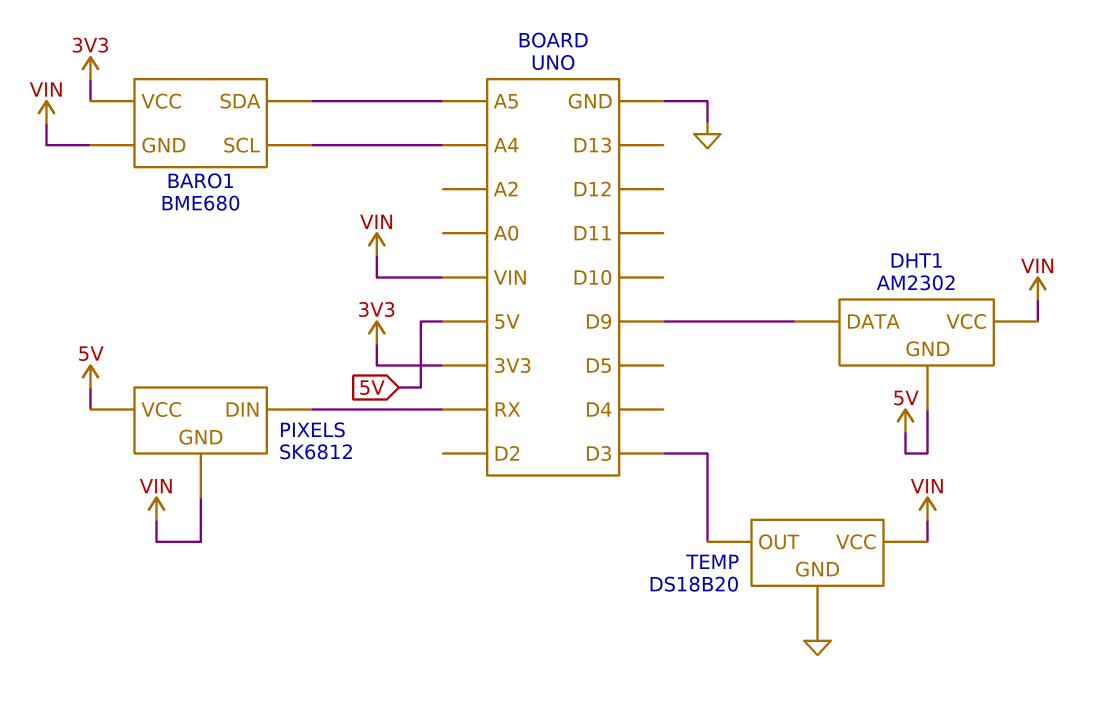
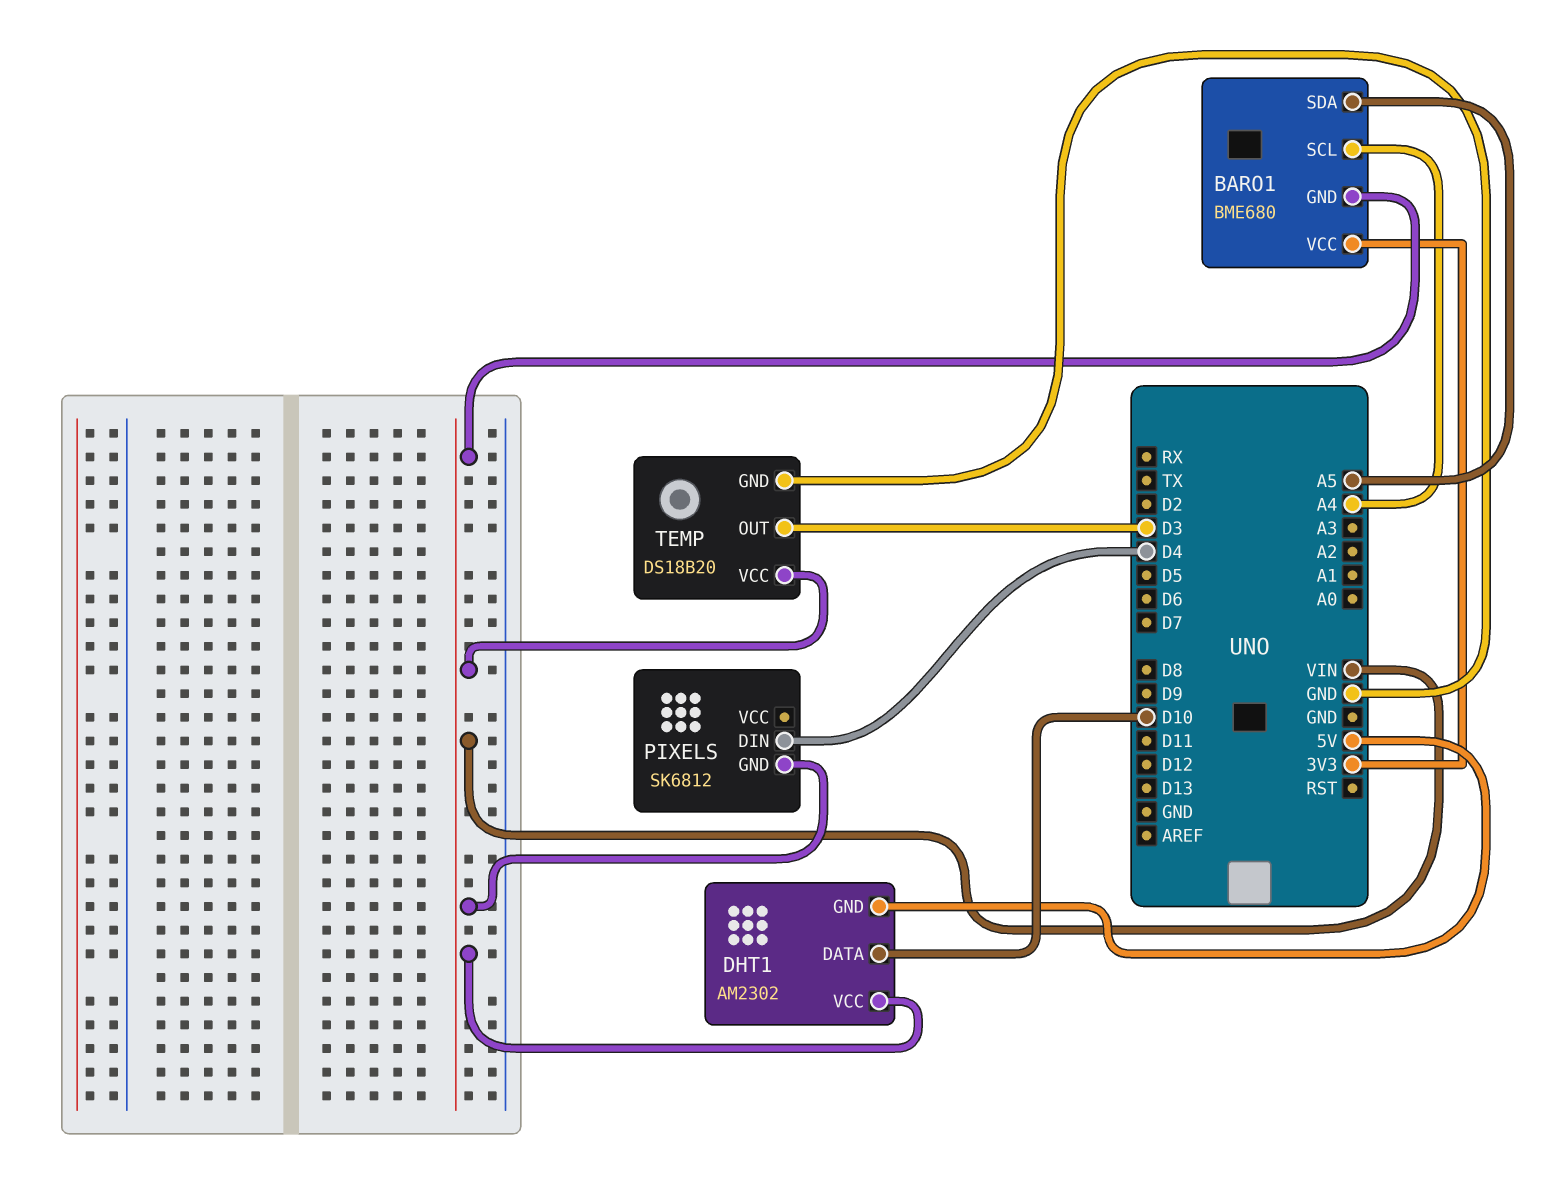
DHT1 pin DATA: D9 -> D10
PIXELS pin DIN: RX -> D4
PIXELS pin VCC: 5V -> none

